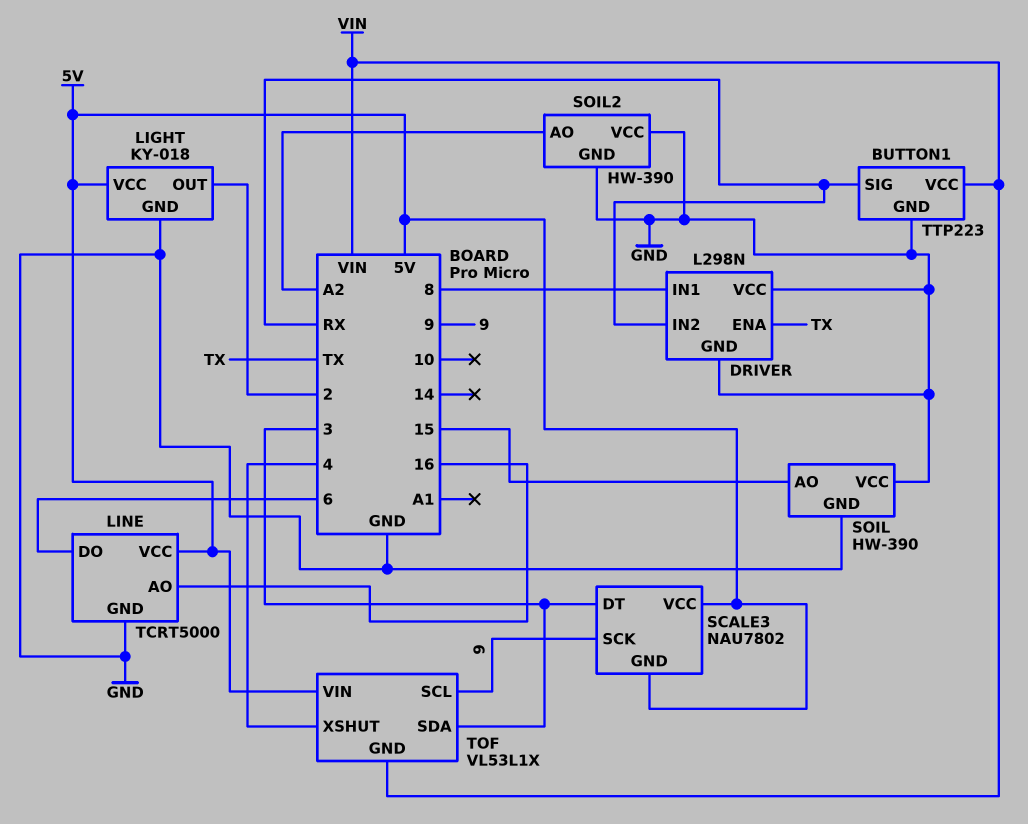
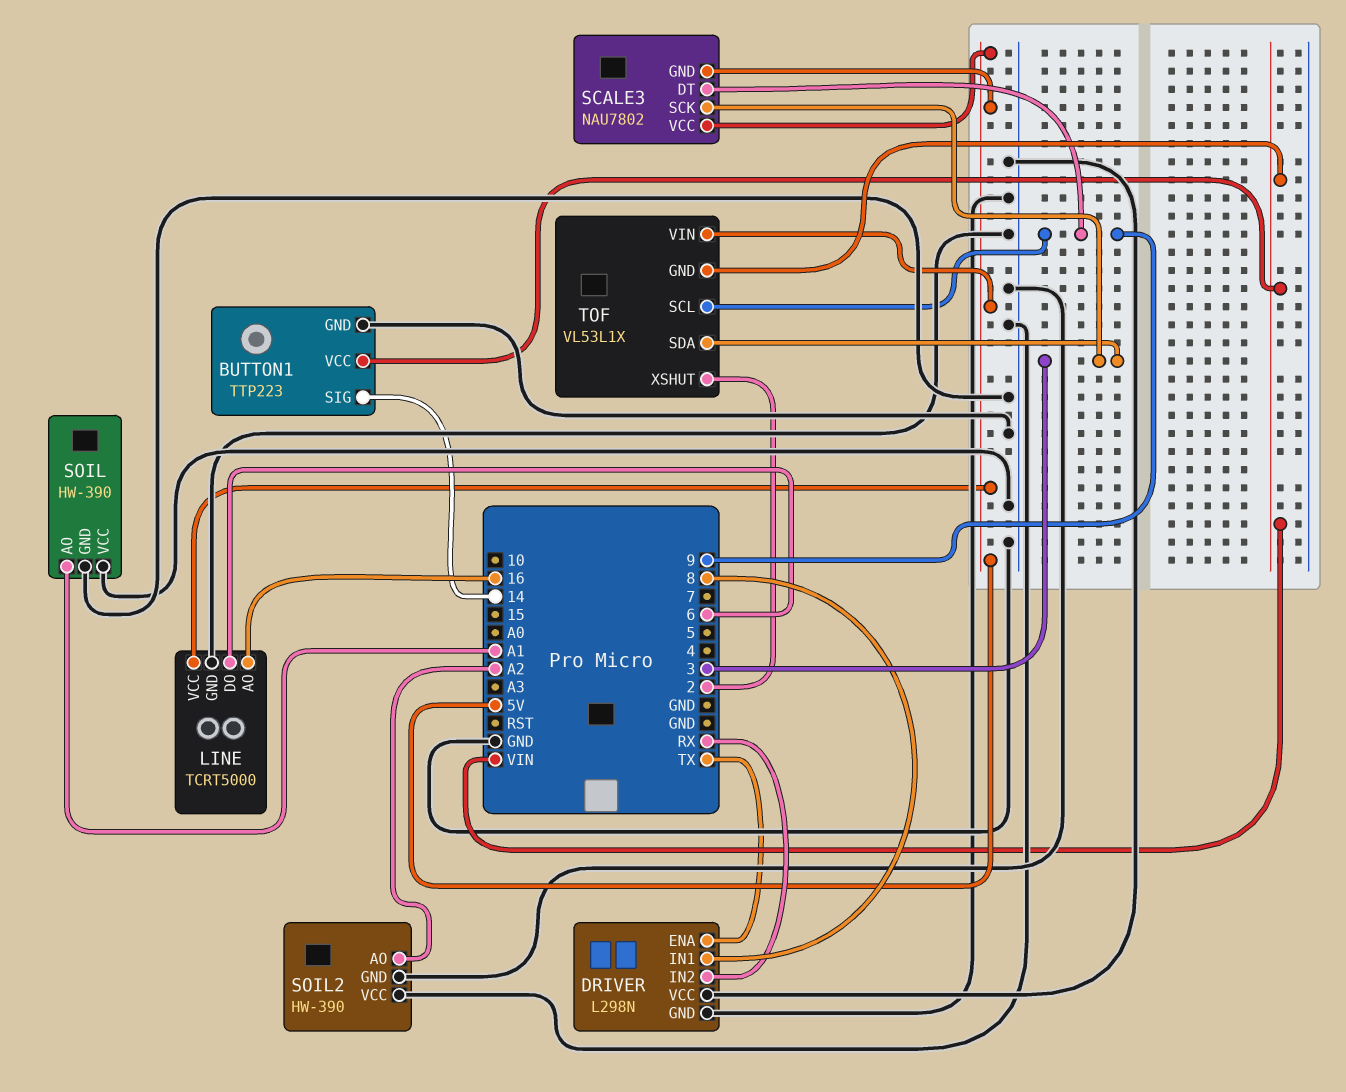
BUTTON1 pin SIG: RX -> 14
LIGHT: KY-018 -> none
LIGHT pin GND: GND -> none
LIGHT pin OUT: 2 -> none
LIGHT pin VCC: 5V -> none
SCALE3 pin DT: 3 -> 9
SCALE3 pin SCK: 9 -> 3
SOIL pin AO: 15 -> A1
TOF pin XSHUT: 4 -> 2

